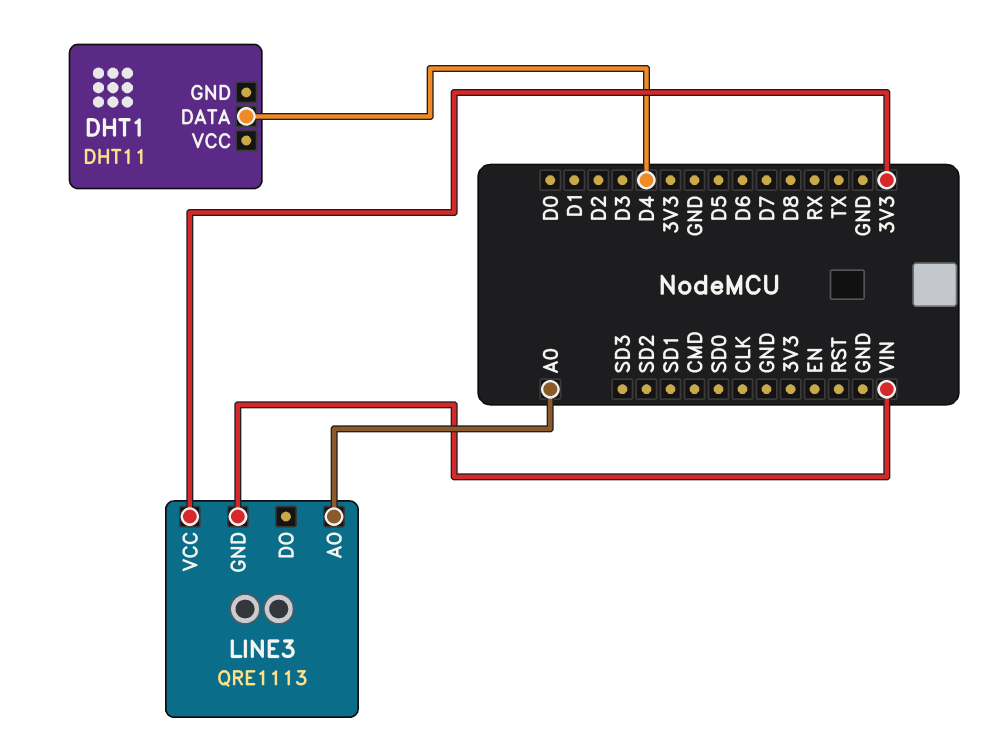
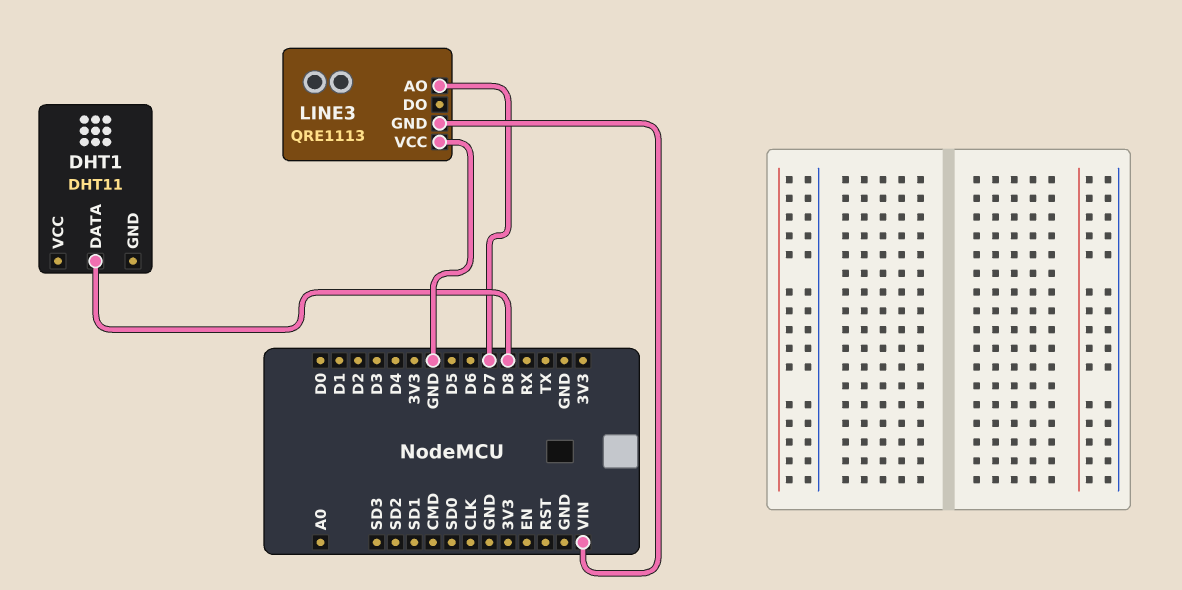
DHT1 pin DATA: D4 -> D8
LINE3 pin AO: A0 -> D7
LINE3 pin VCC: 3V3 -> GND

